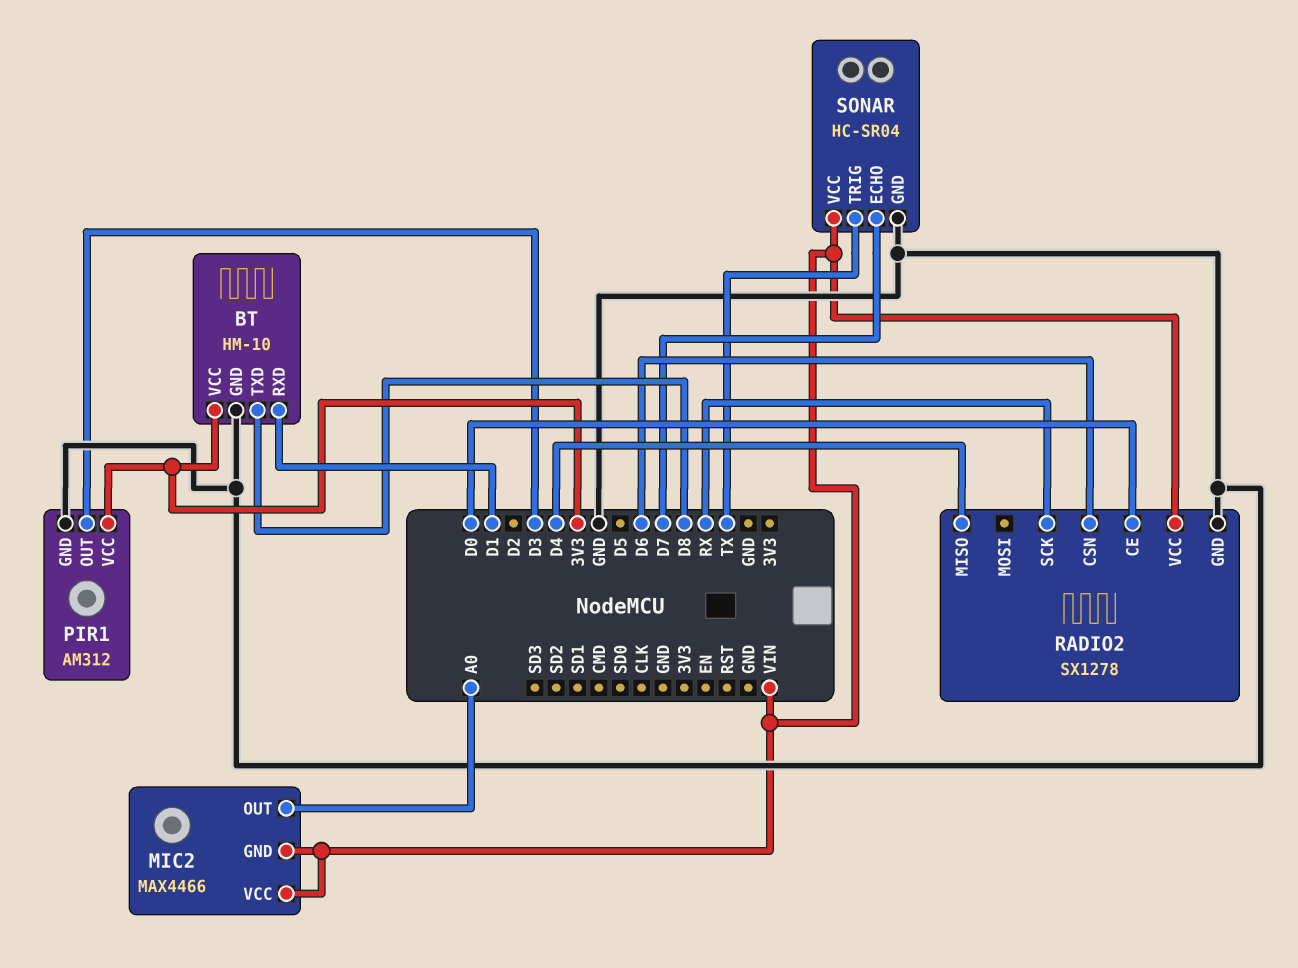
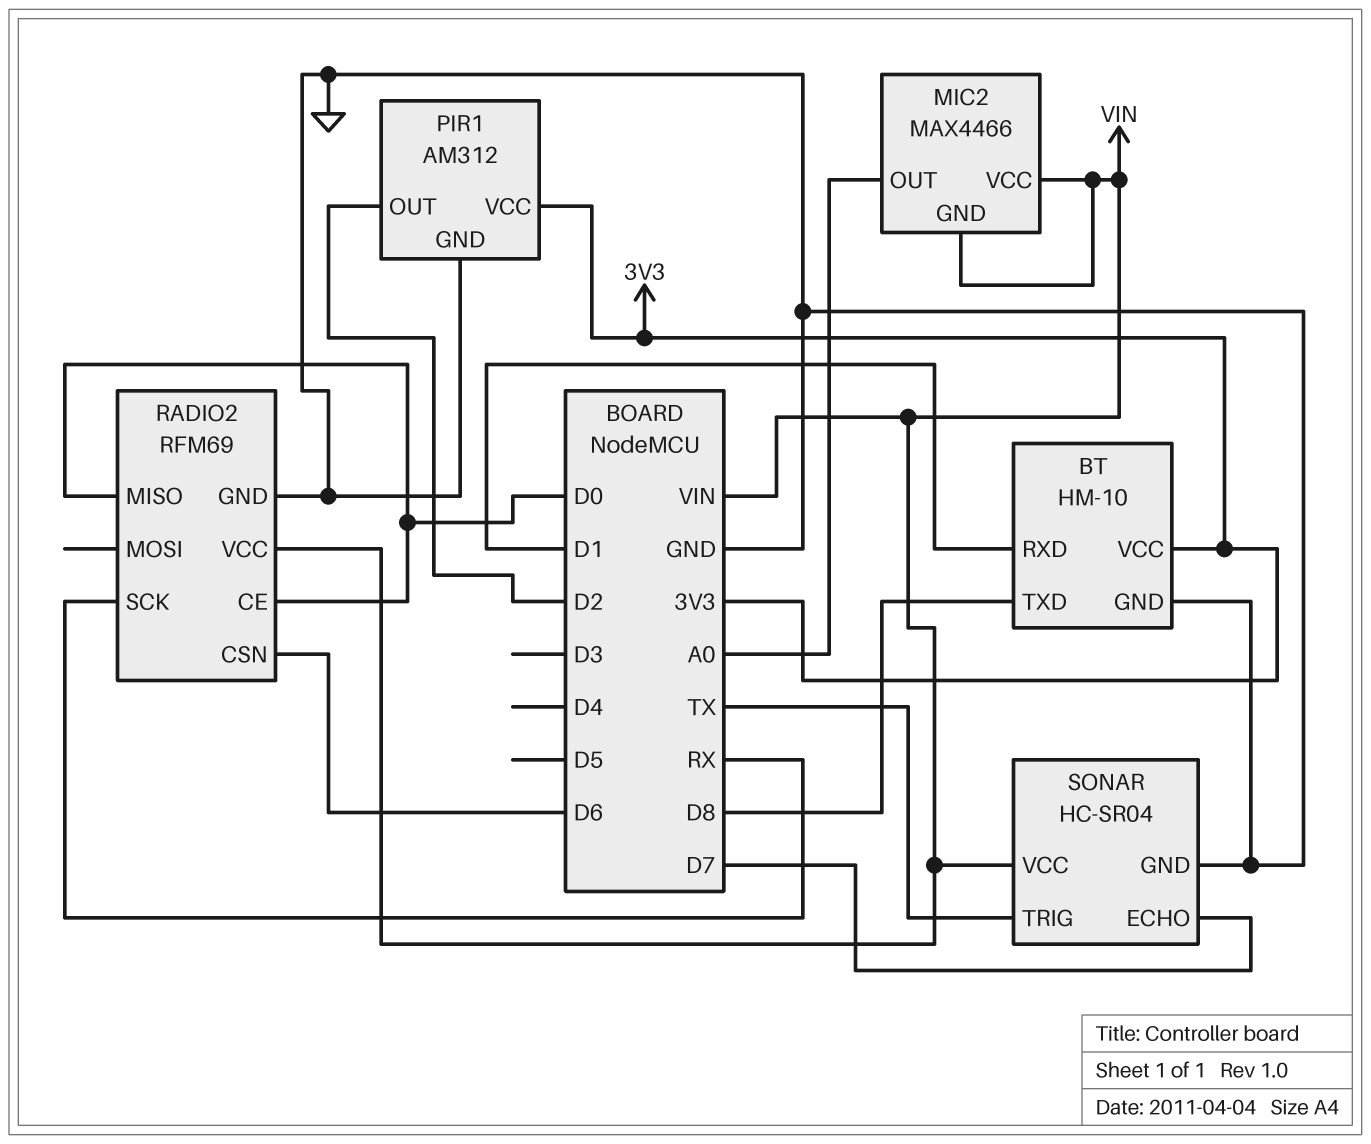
PIR1 pin OUT: D3 -> D2
RADIO2: SX1278 -> RFM69
RADIO2 pin MISO: D4 -> D0

